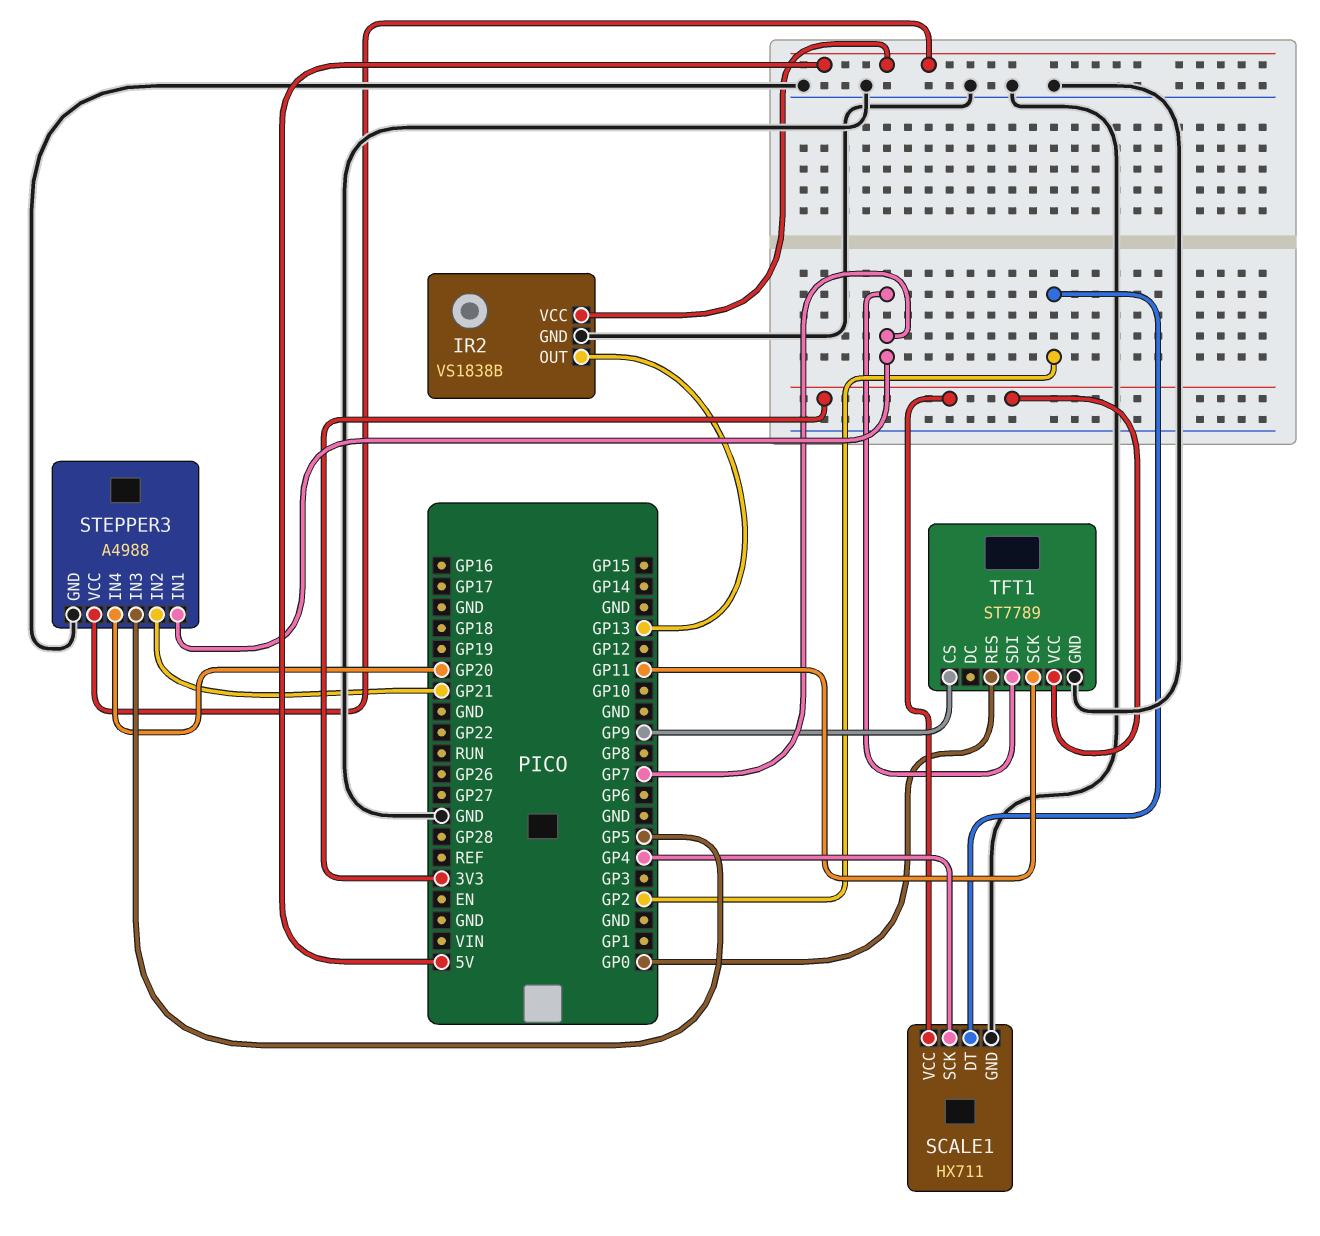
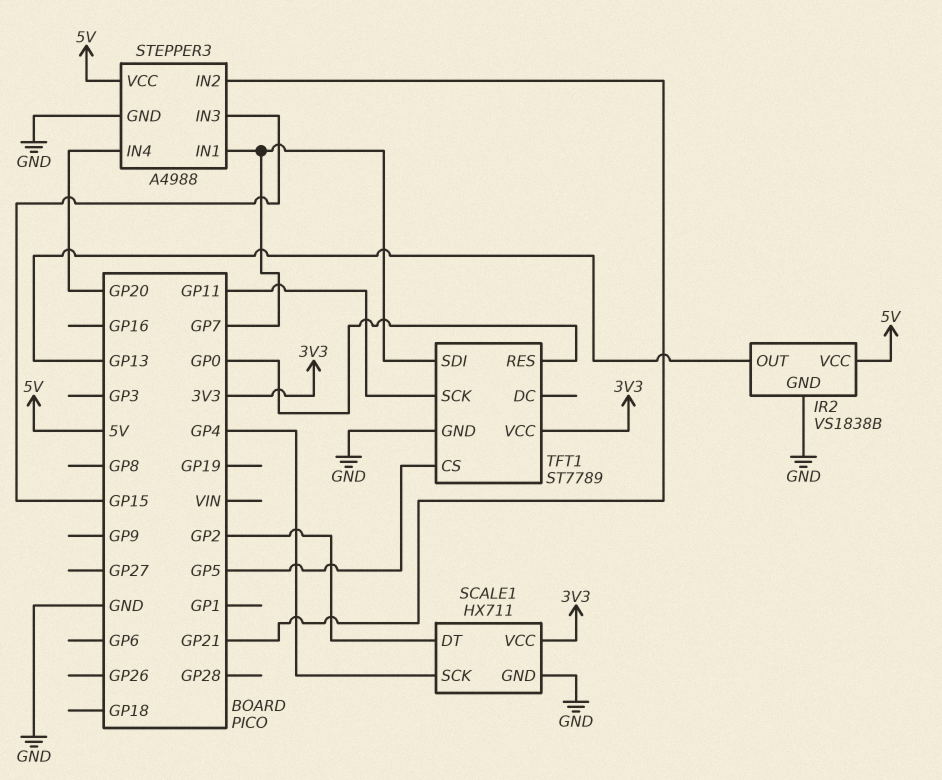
STEPPER3 pin IN3: GP5 -> GP15
TFT1 pin CS: GP9 -> GP5

